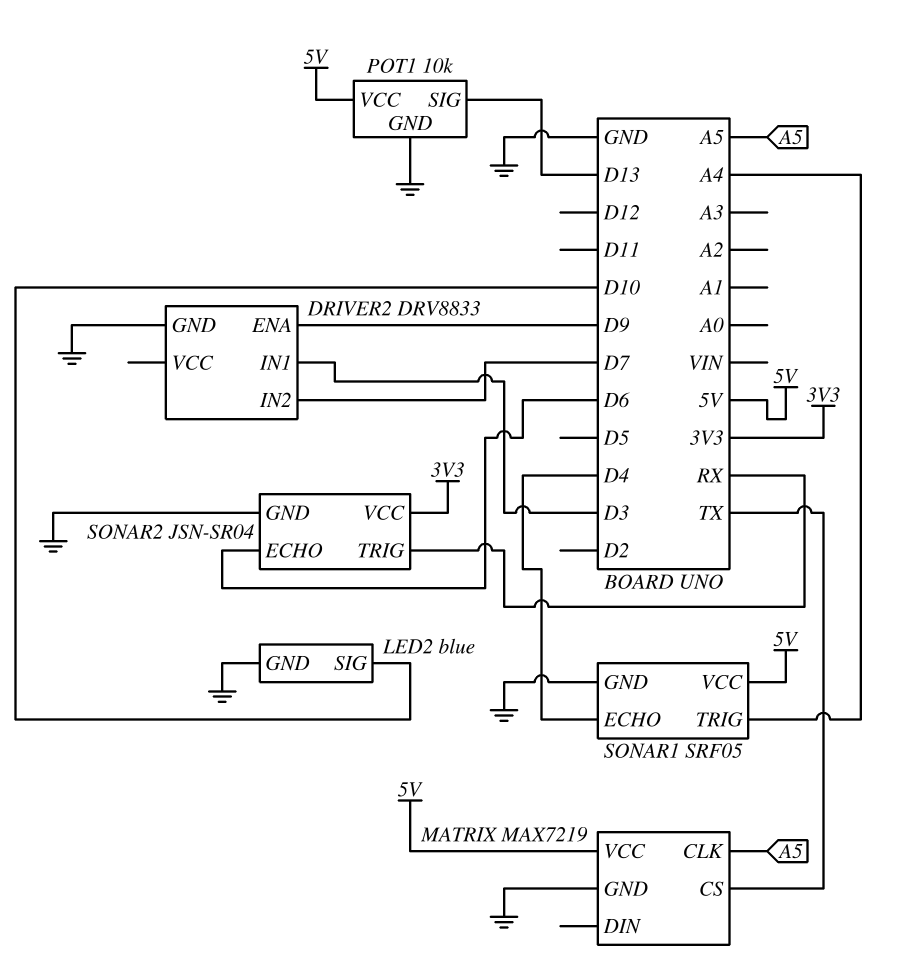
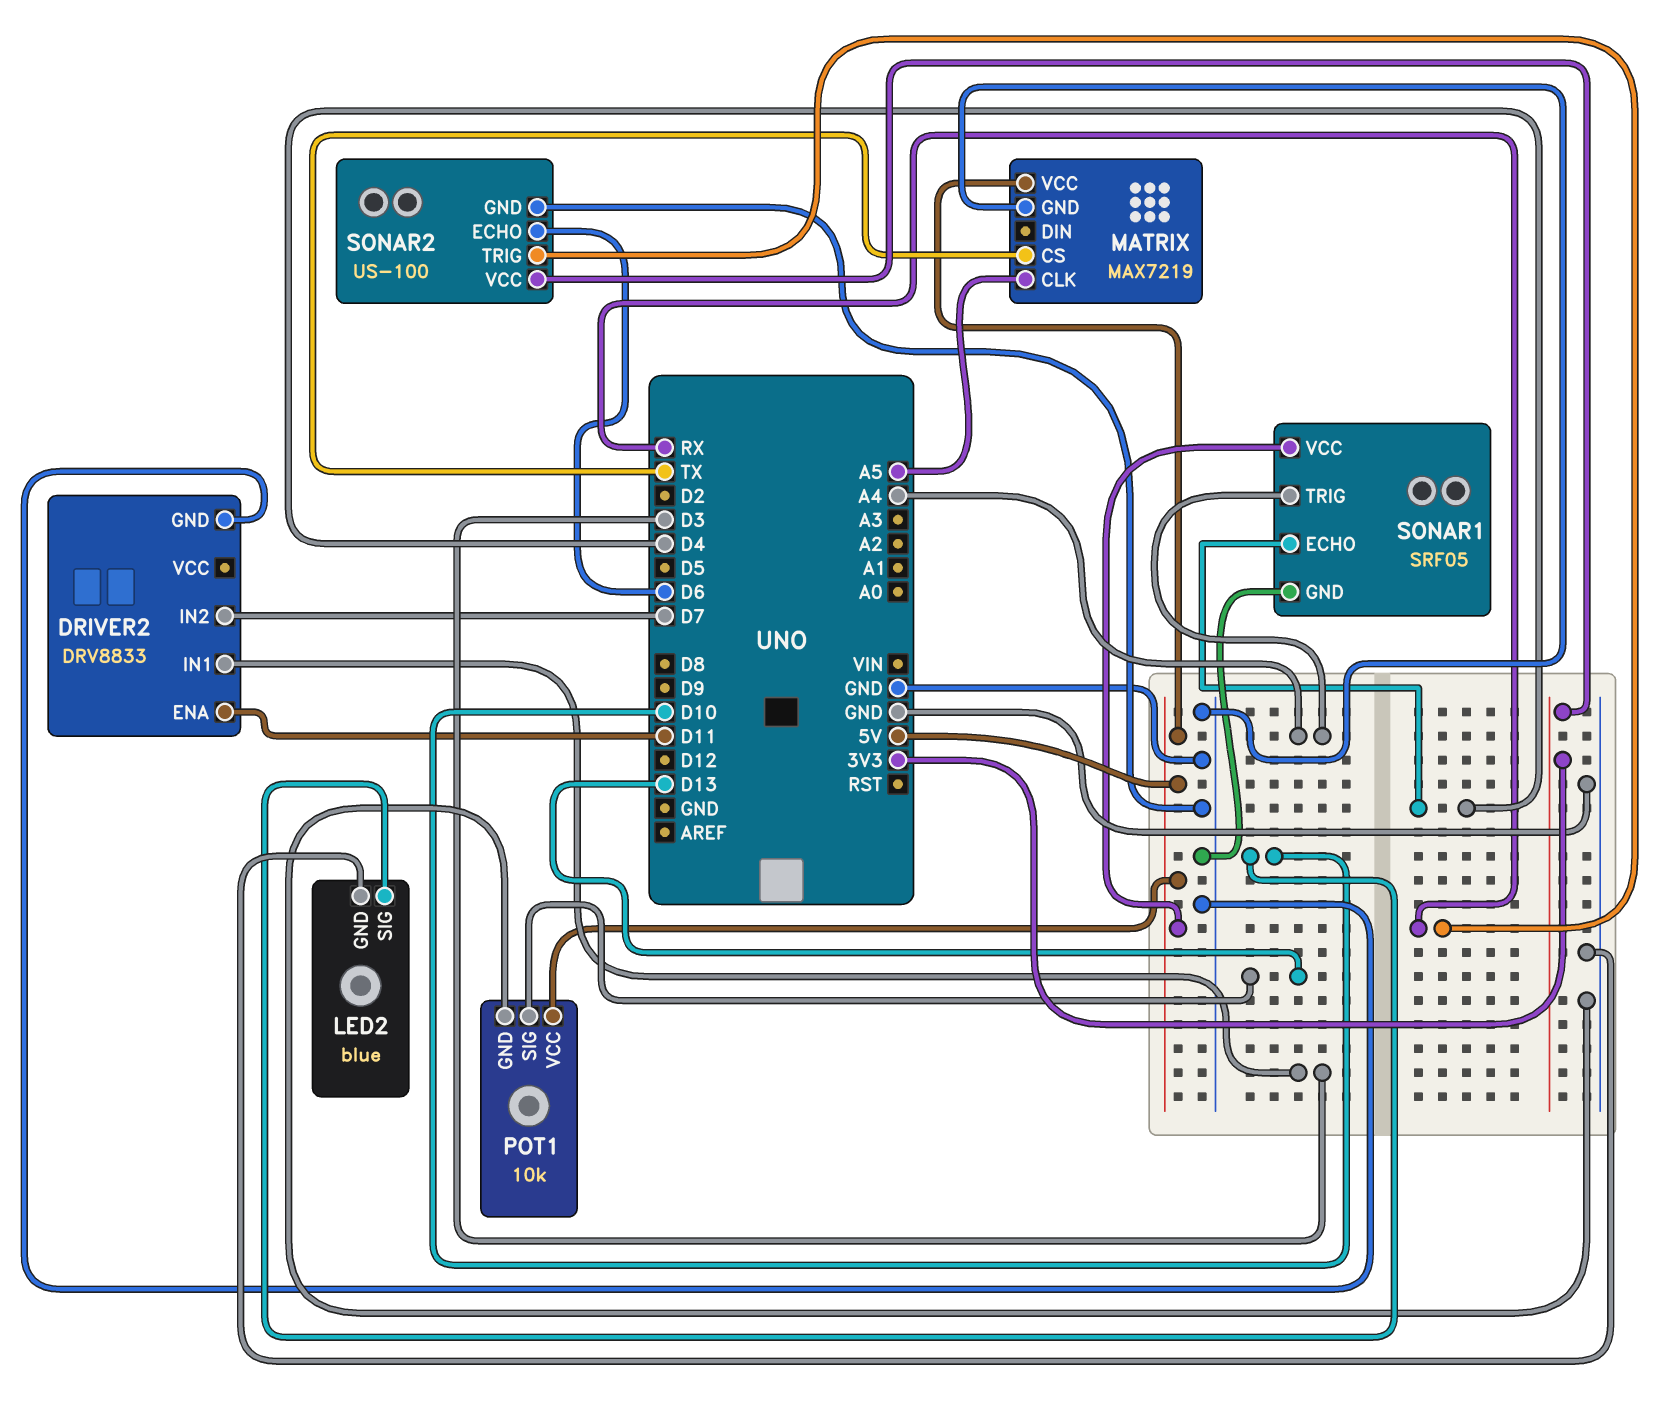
DRIVER2 pin ENA: D9 -> D11
SONAR2: JSN-SR04 -> US-100

